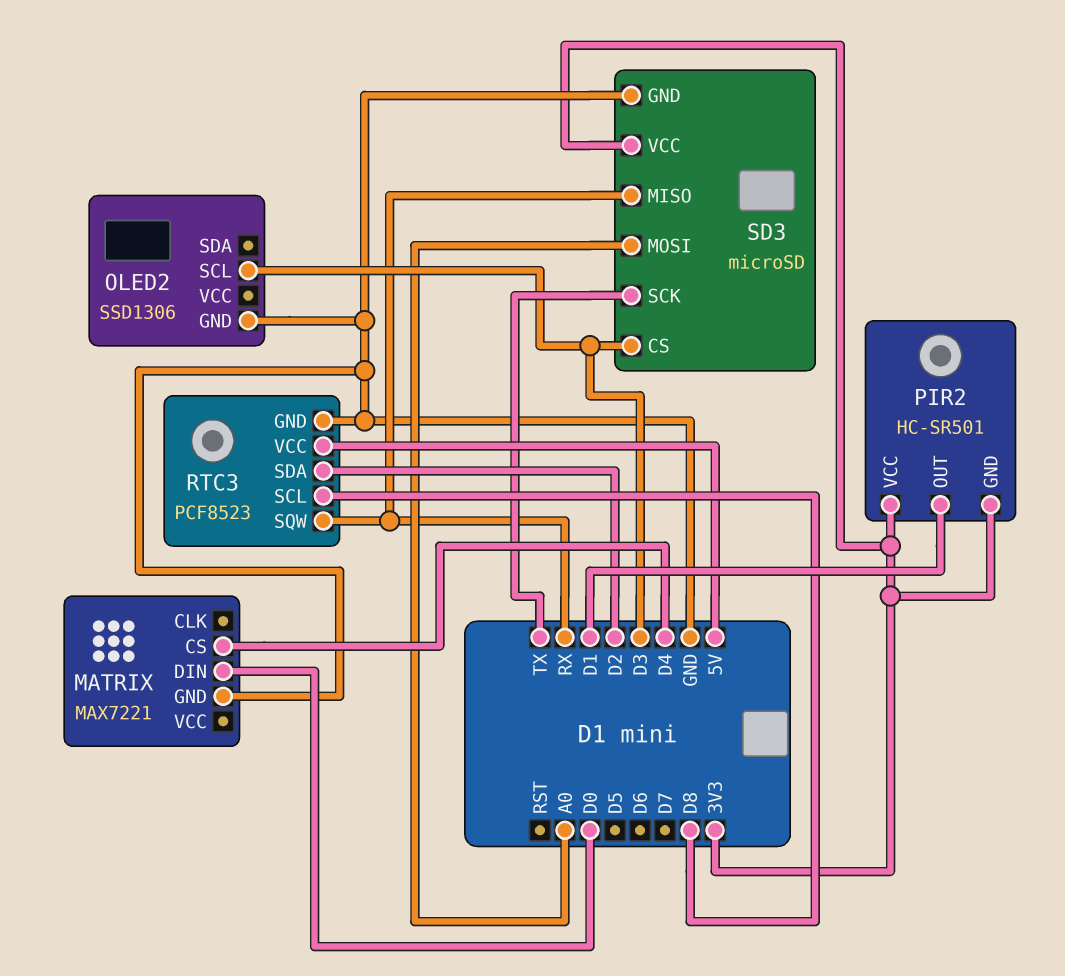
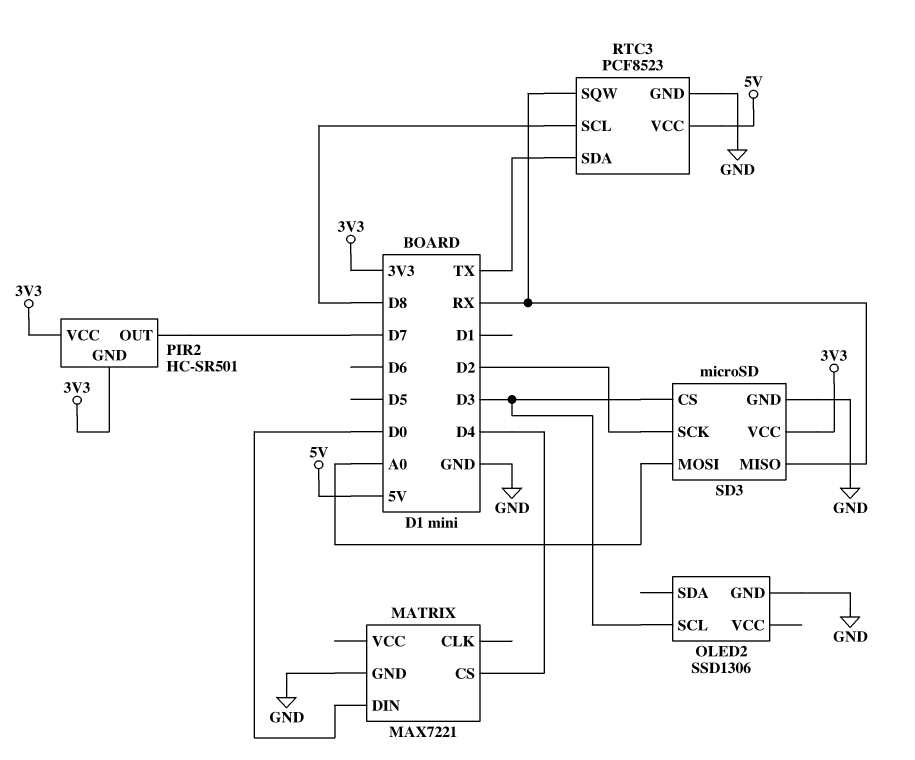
PIR2 pin OUT: D1 -> D7
RTC3 pin SDA: D2 -> TX
SD3 pin SCK: TX -> D2

